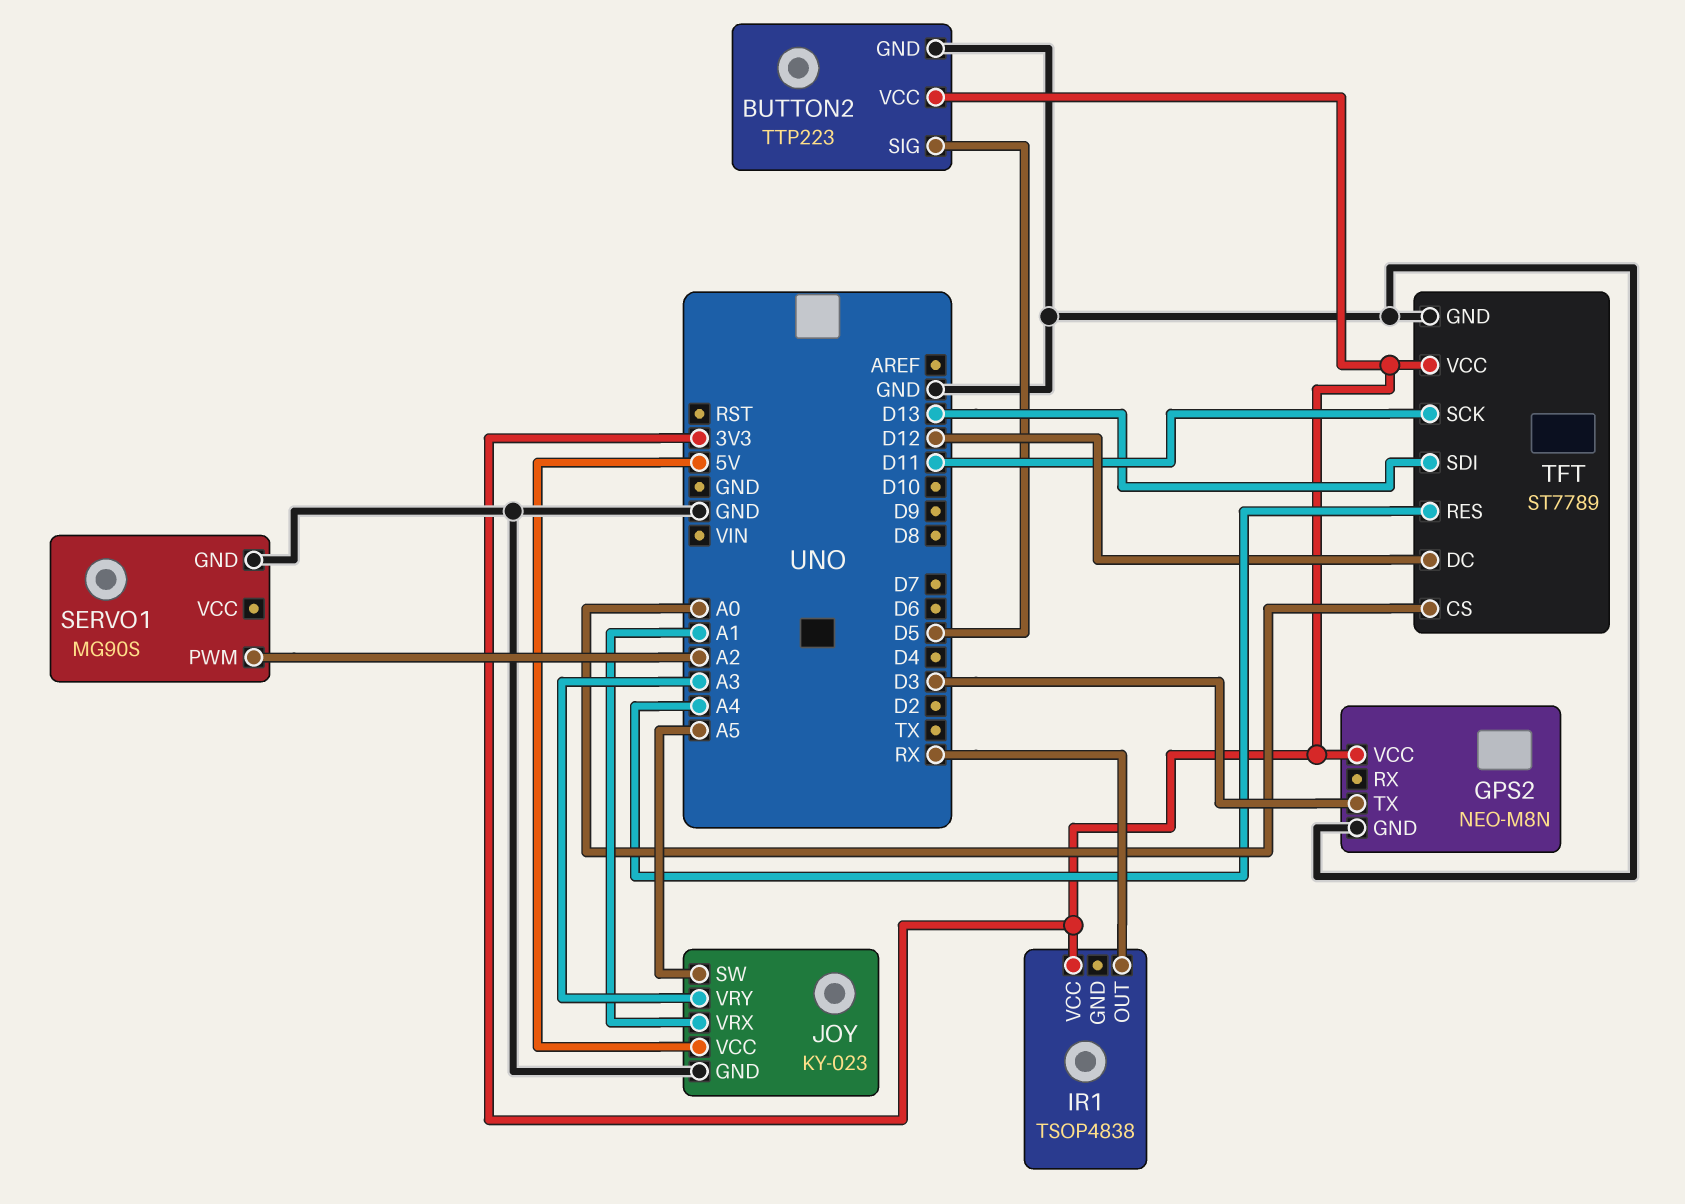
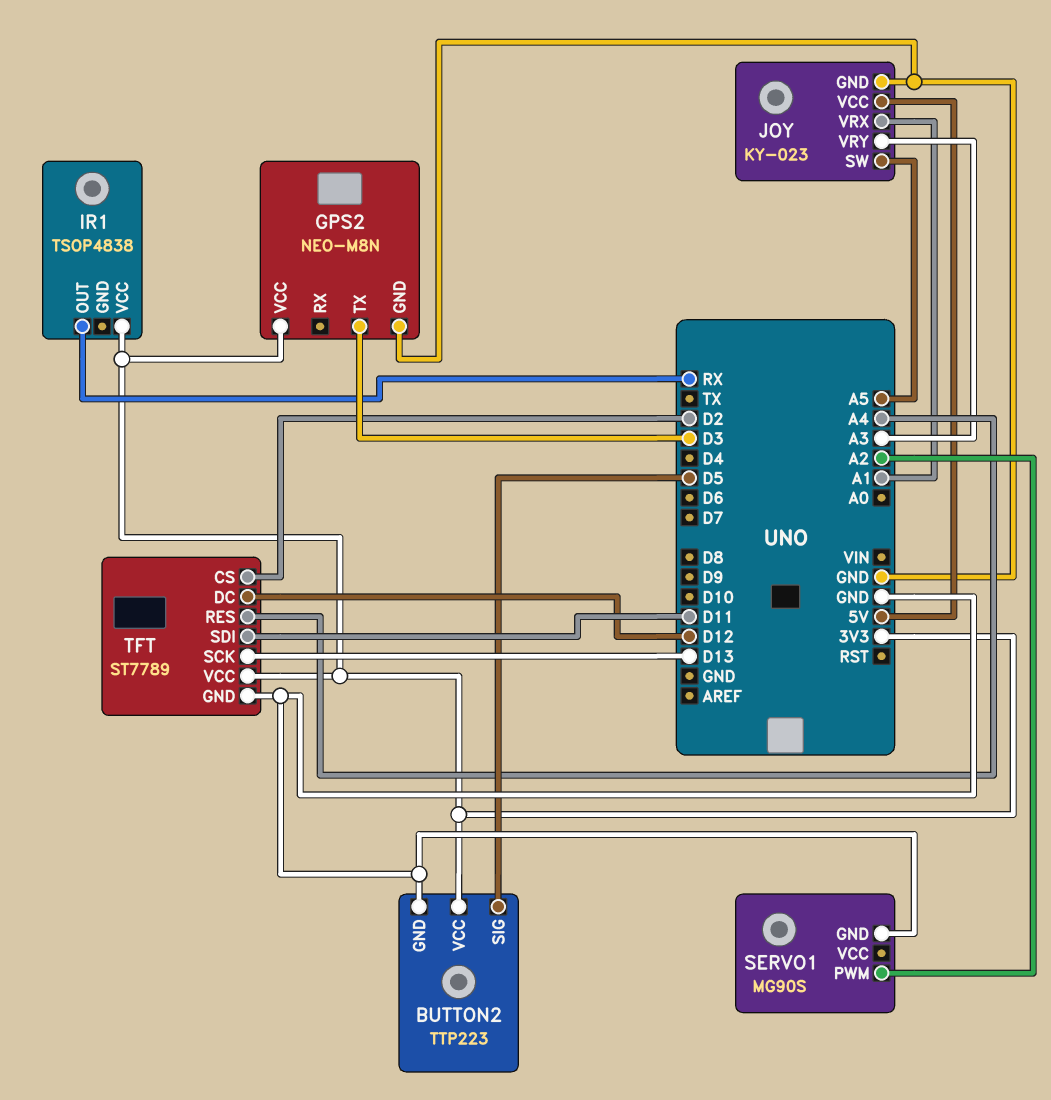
TFT pin CS: A0 -> D2
TFT pin SCK: D11 -> D13
TFT pin SDI: D13 -> D11

